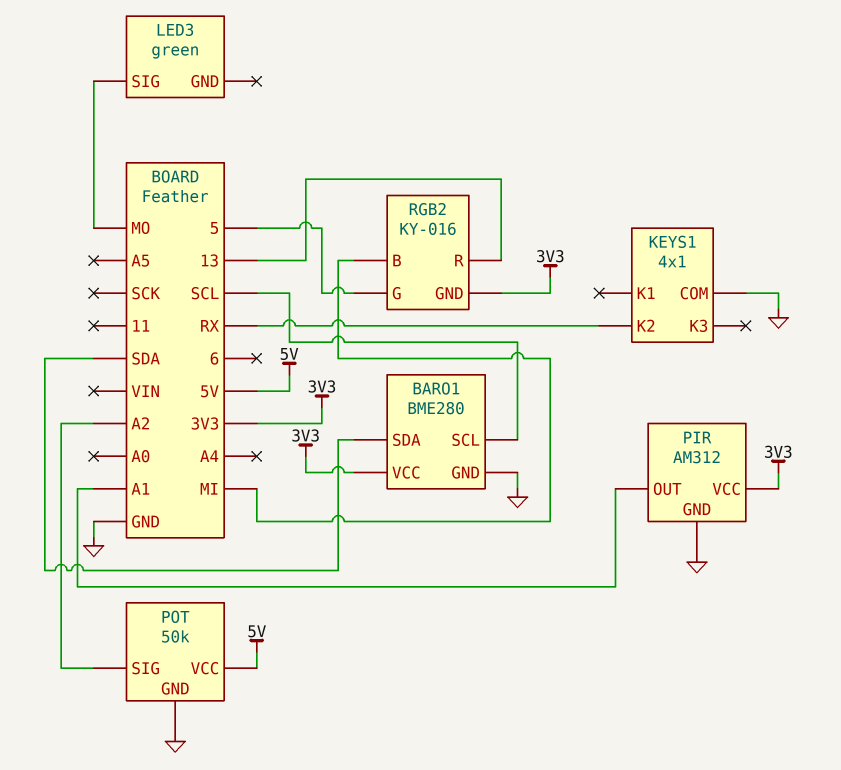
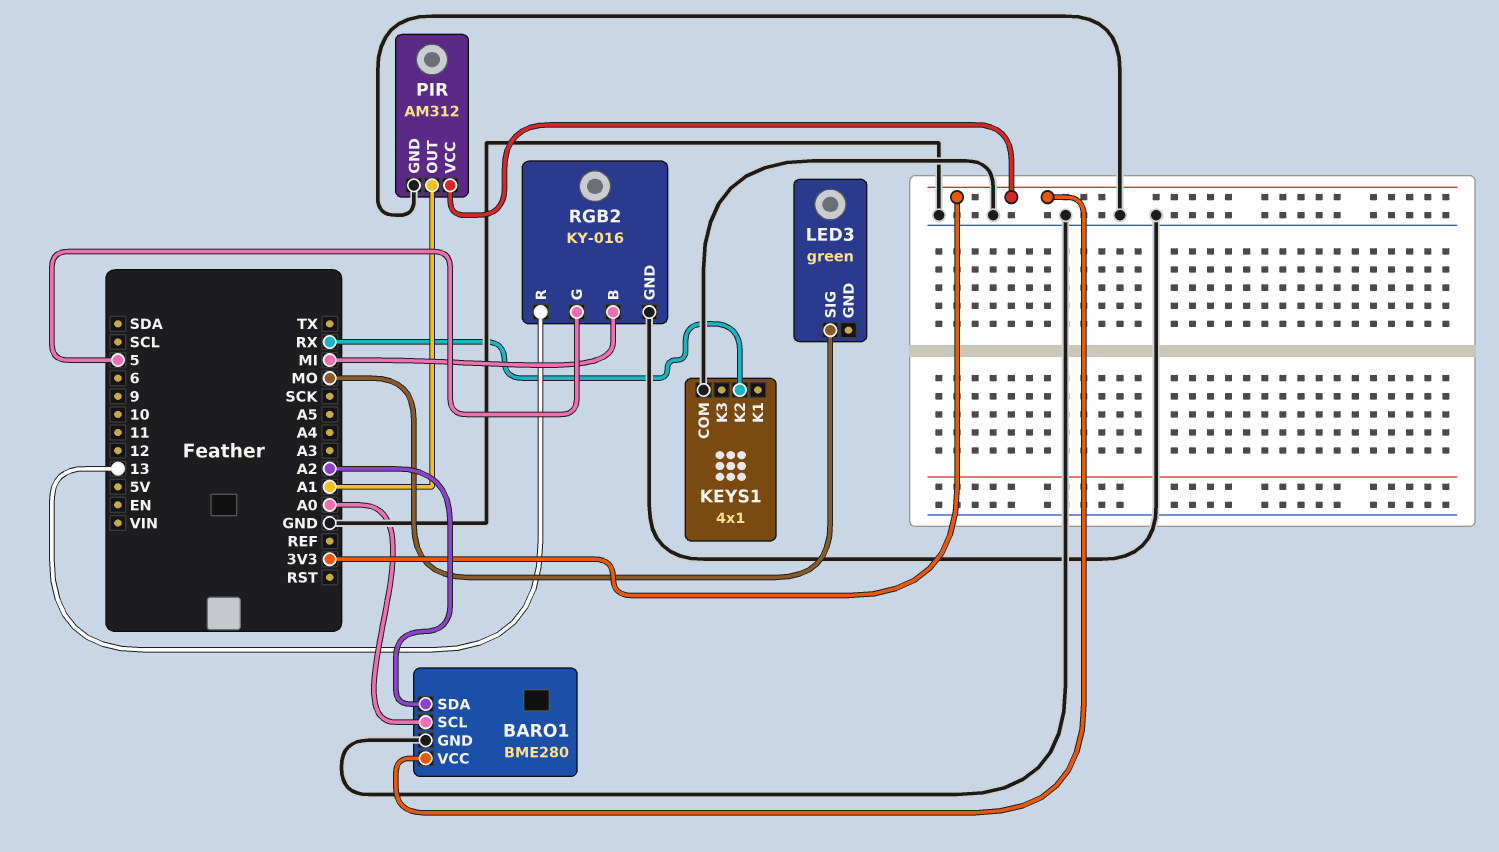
BARO1 pin SCL: SCL -> A0
BARO1 pin SDA: SDA -> A2
POT: 50k -> none
POT pin GND: GND -> none
POT pin SIG: A2 -> none
POT pin VCC: 5V -> none
RGB2 pin GND: 3V3 -> GND

